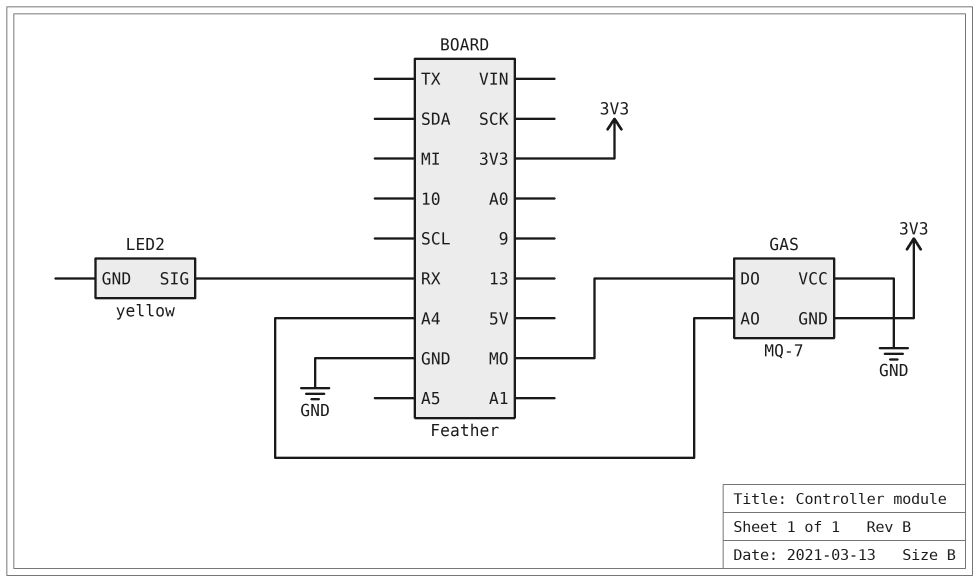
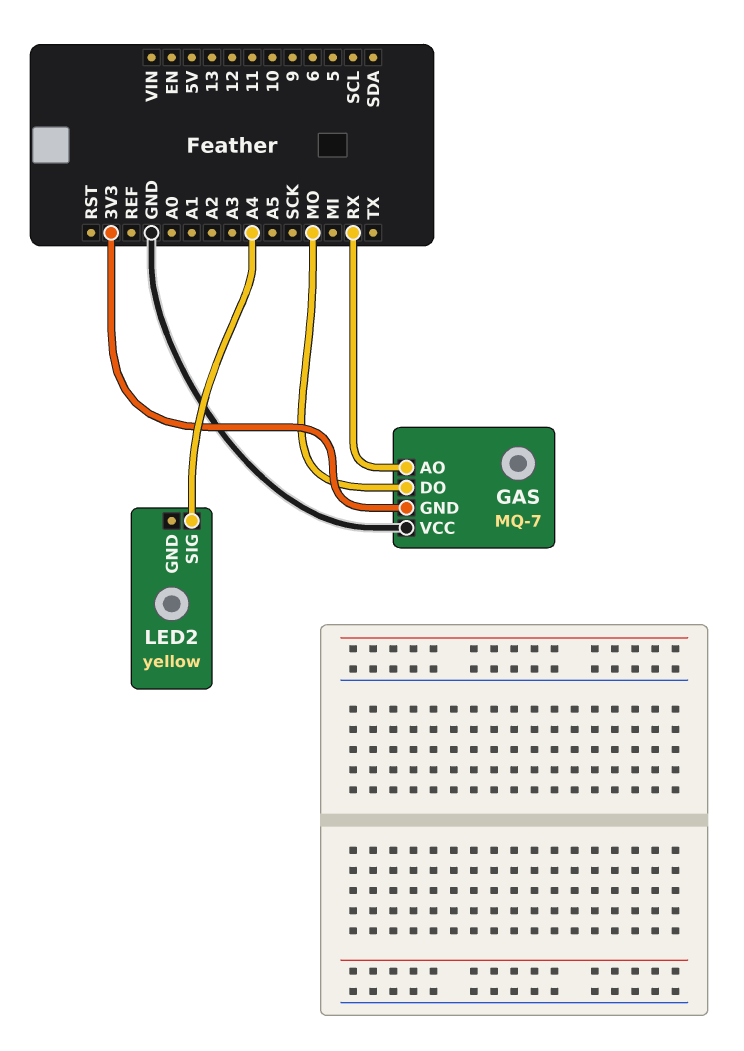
GAS pin AO: A4 -> RX
LED2 pin SIG: RX -> A4

